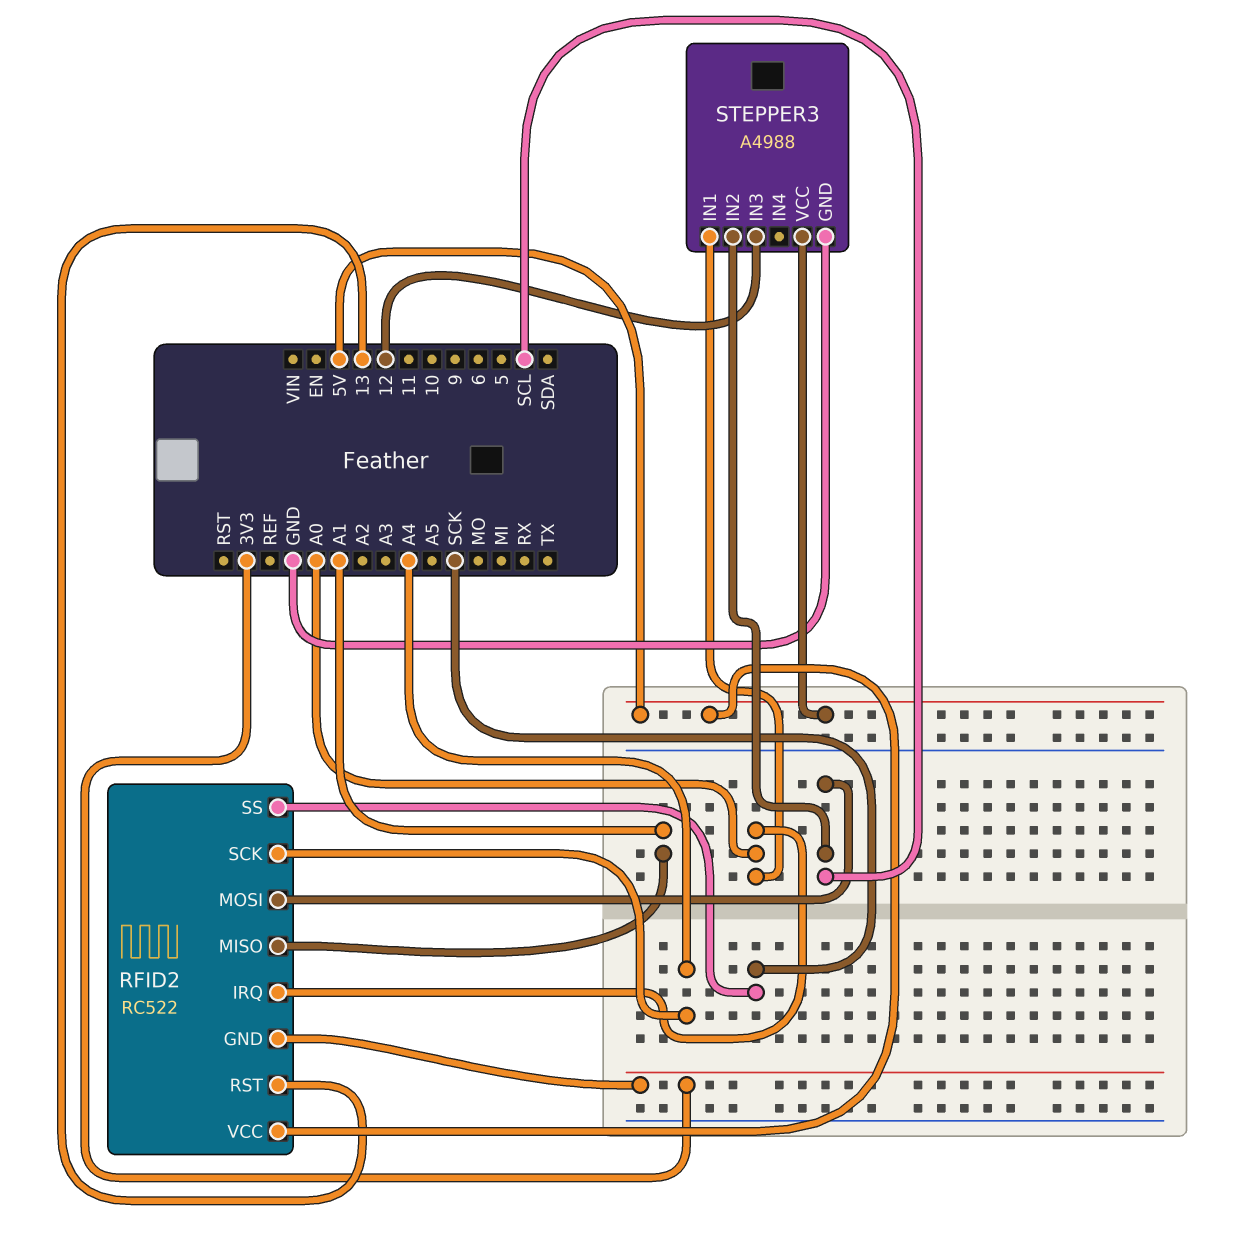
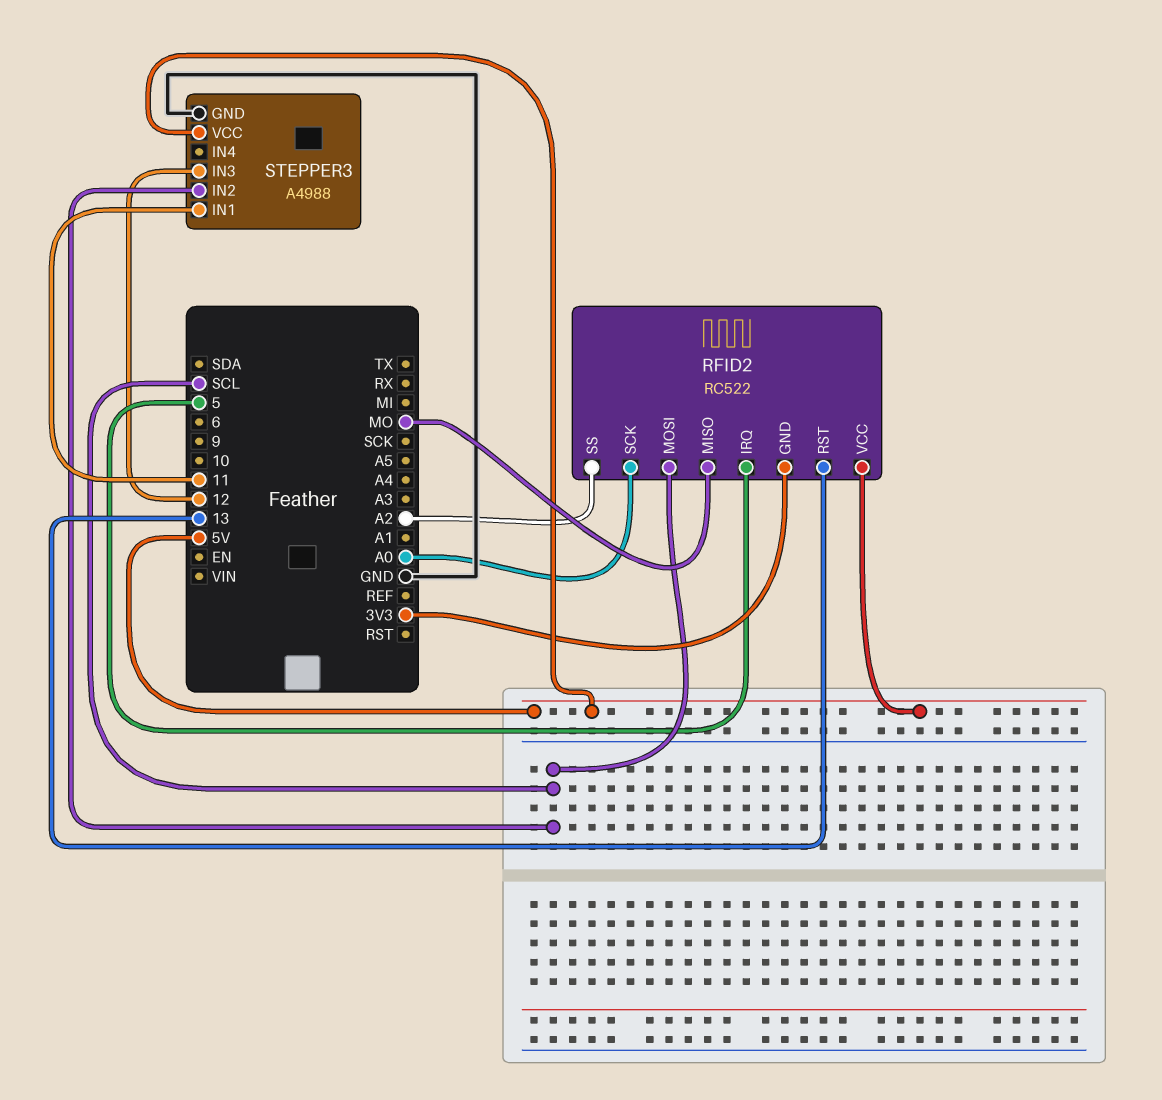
RFID2 pin IRQ: A0 -> 5
RFID2 pin MISO: A1 -> MO
RFID2 pin SCK: A4 -> A0
RFID2 pin SS: SCK -> A2
STEPPER3 pin IN1: A0 -> 11

